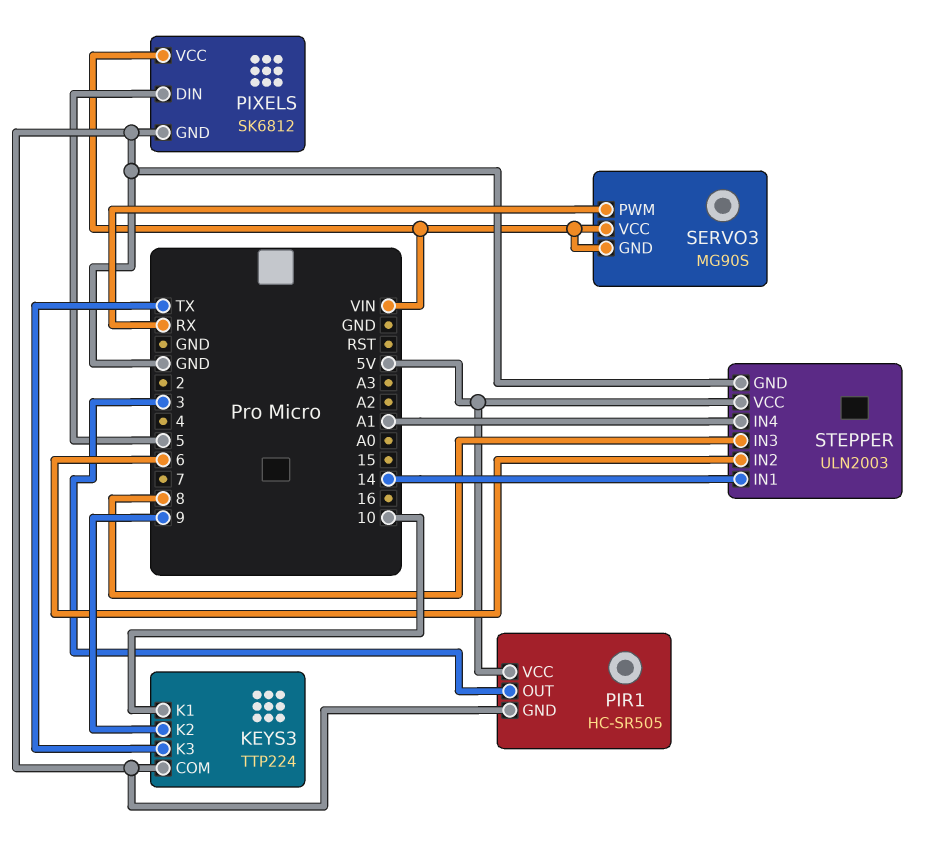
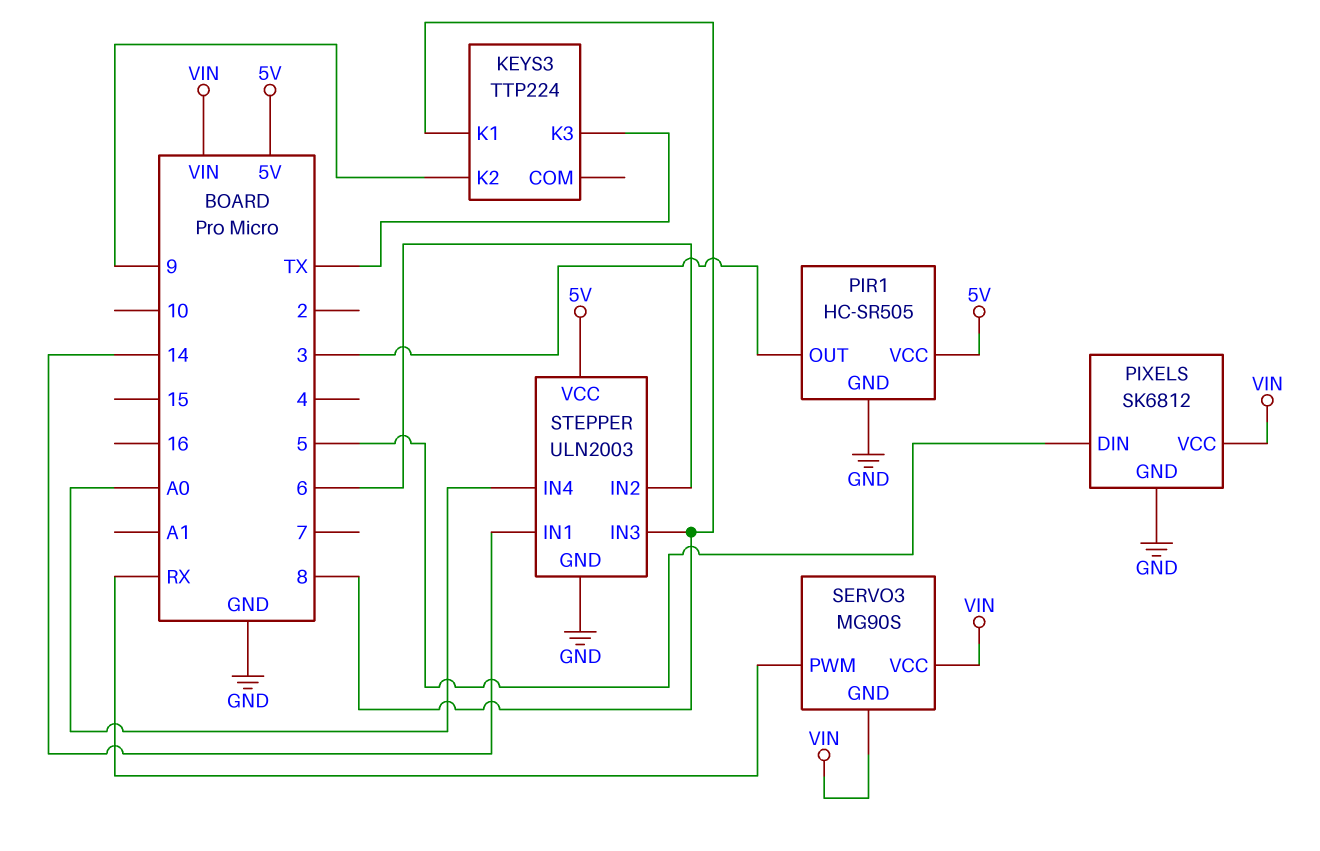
KEYS3 pin COM: GND -> none
KEYS3 pin K1: 10 -> 8
STEPPER pin IN4: A1 -> A0

